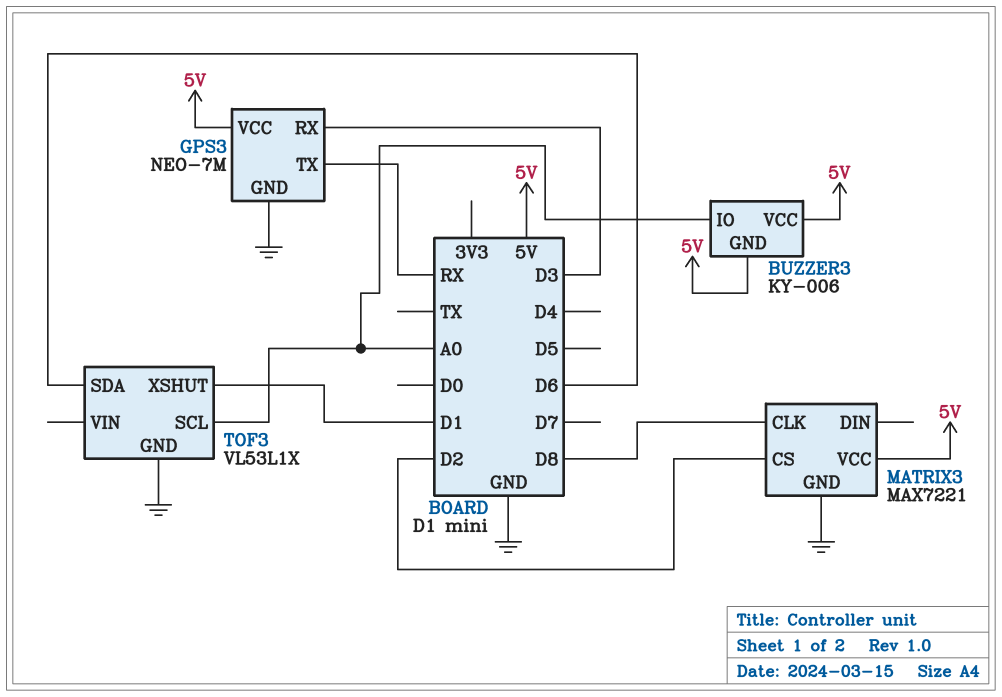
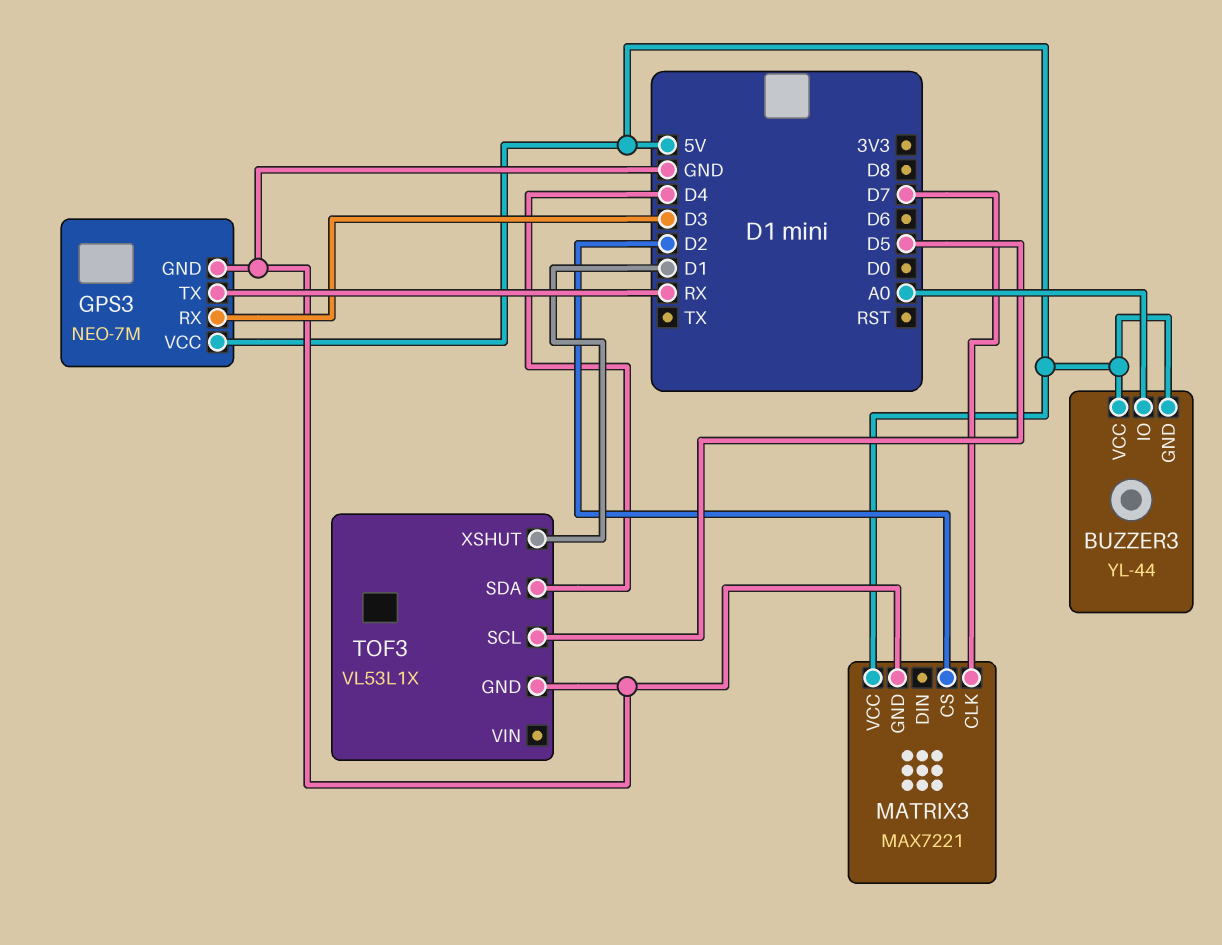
BUZZER3: KY-006 -> YL-44
MATRIX3 pin CLK: D8 -> D7
TOF3 pin SCL: A0 -> D5
TOF3 pin SDA: D6 -> D4

